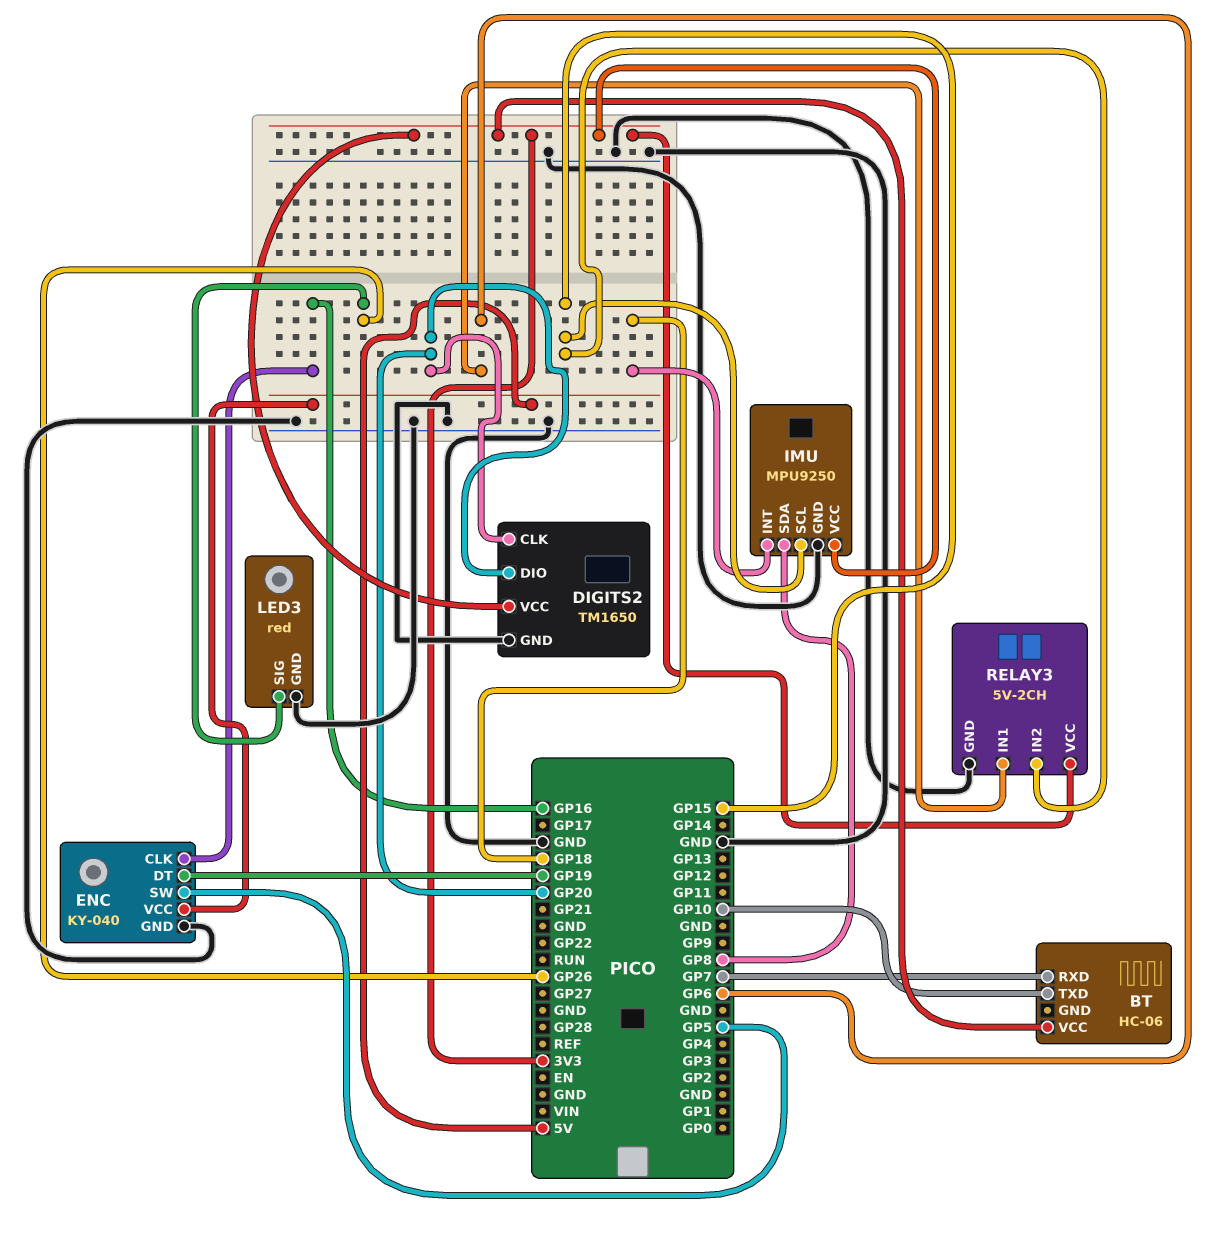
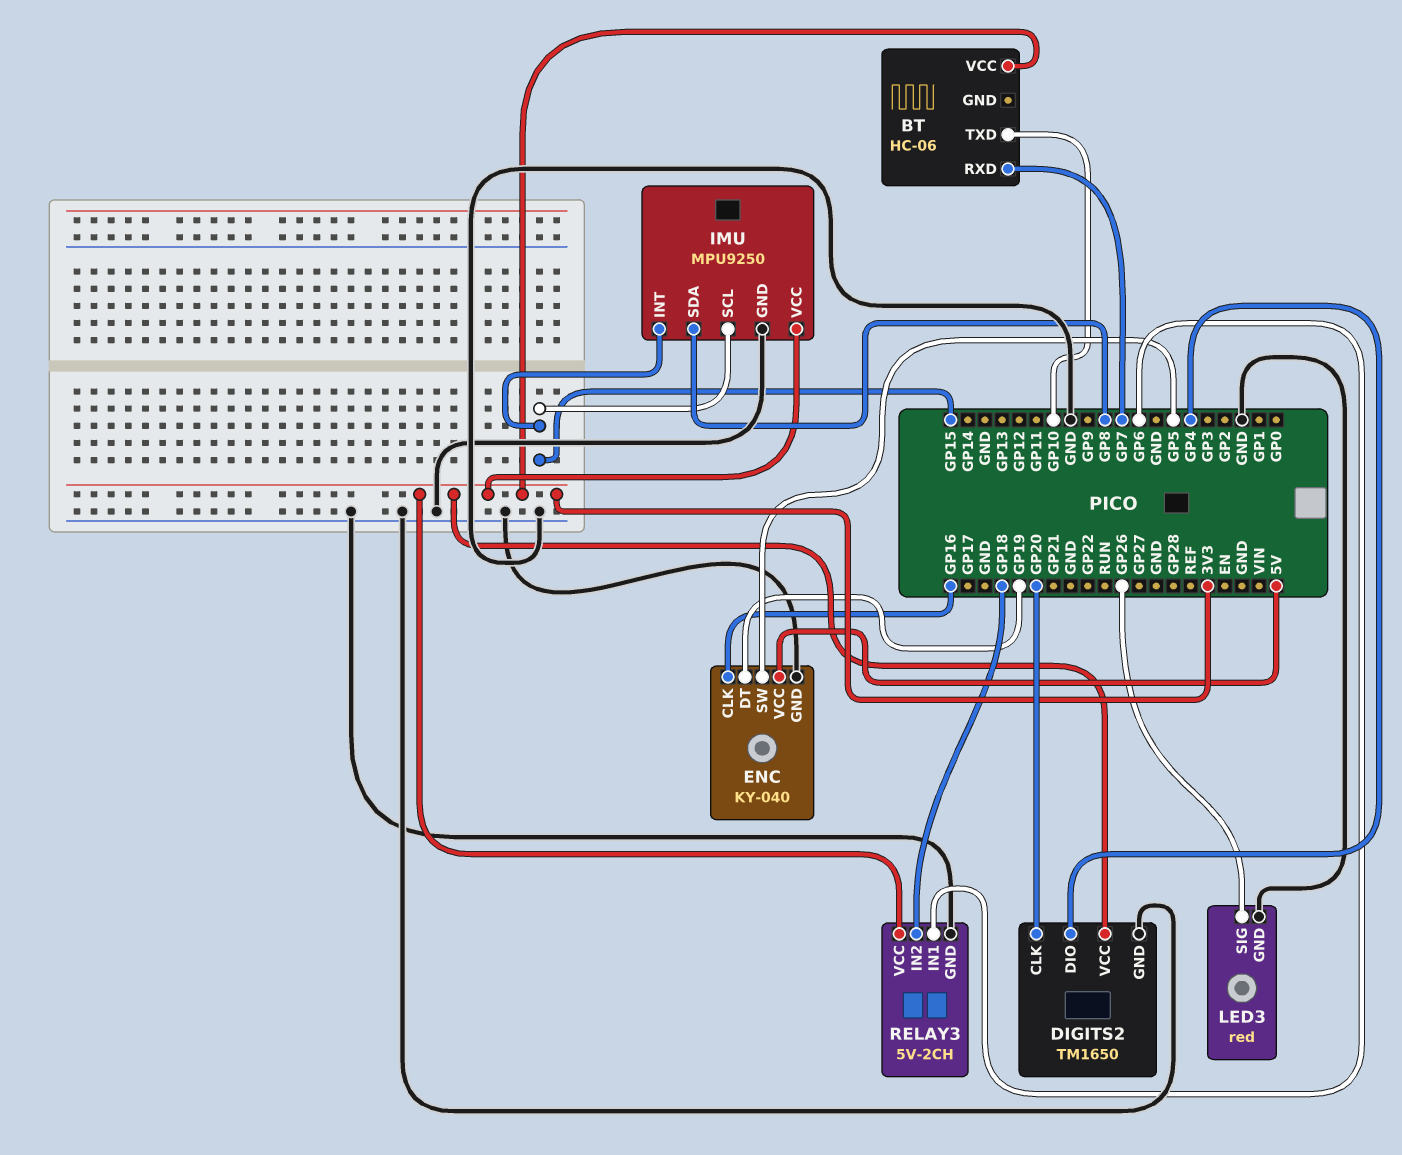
DIGITS2 pin DIO: GP20 -> GP4
IMU pin INT: GP18 -> GP15
RELAY3 pin IN2: GP15 -> GP18

